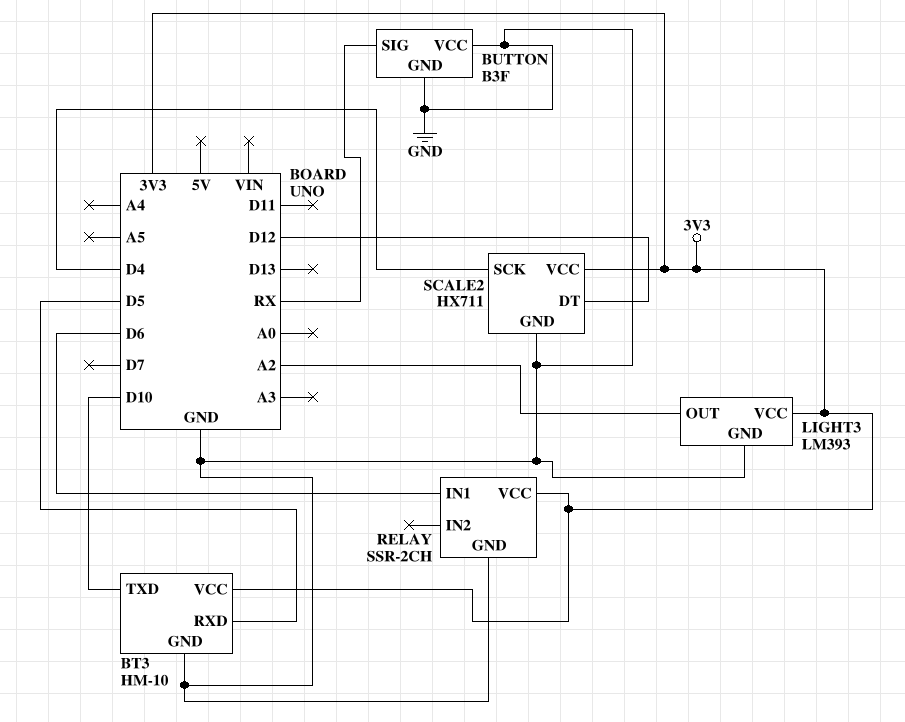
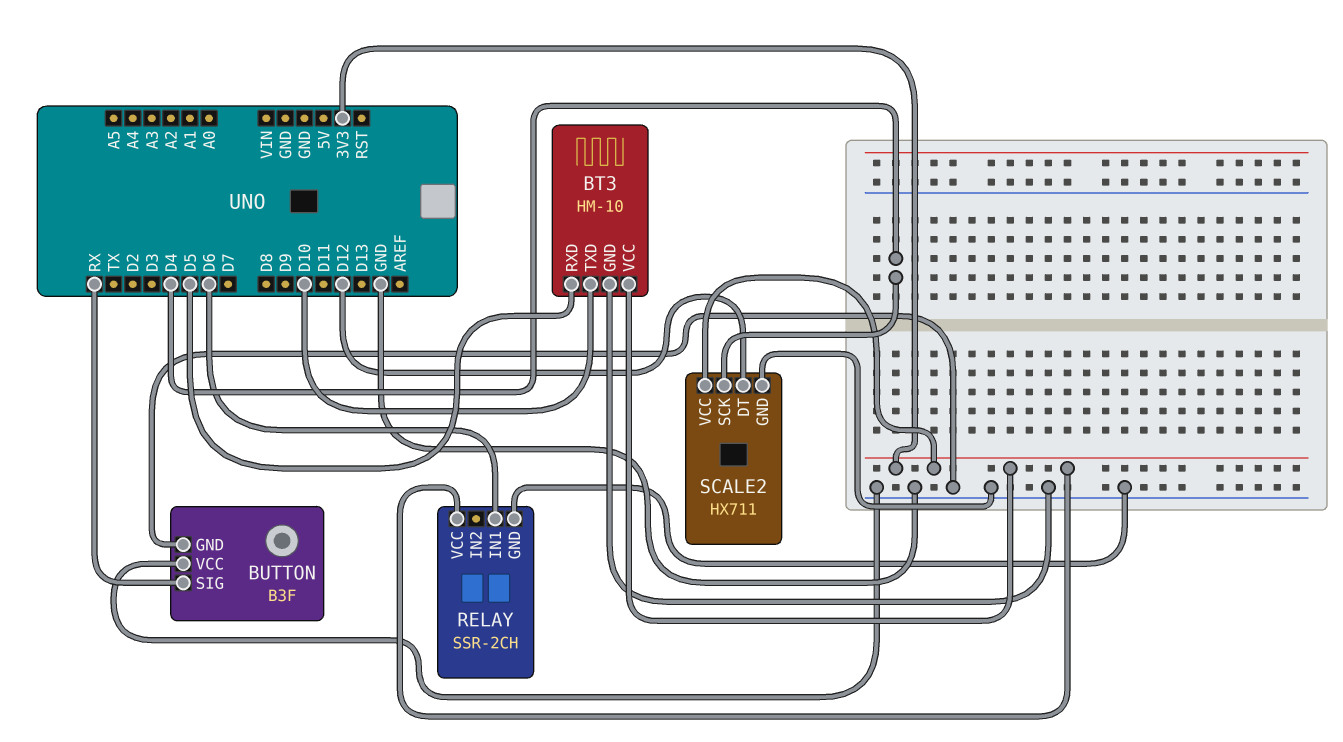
LIGHT3: LM393 -> none
LIGHT3 pin GND: GND -> none
LIGHT3 pin OUT: A2 -> none
LIGHT3 pin VCC: 3V3 -> none

